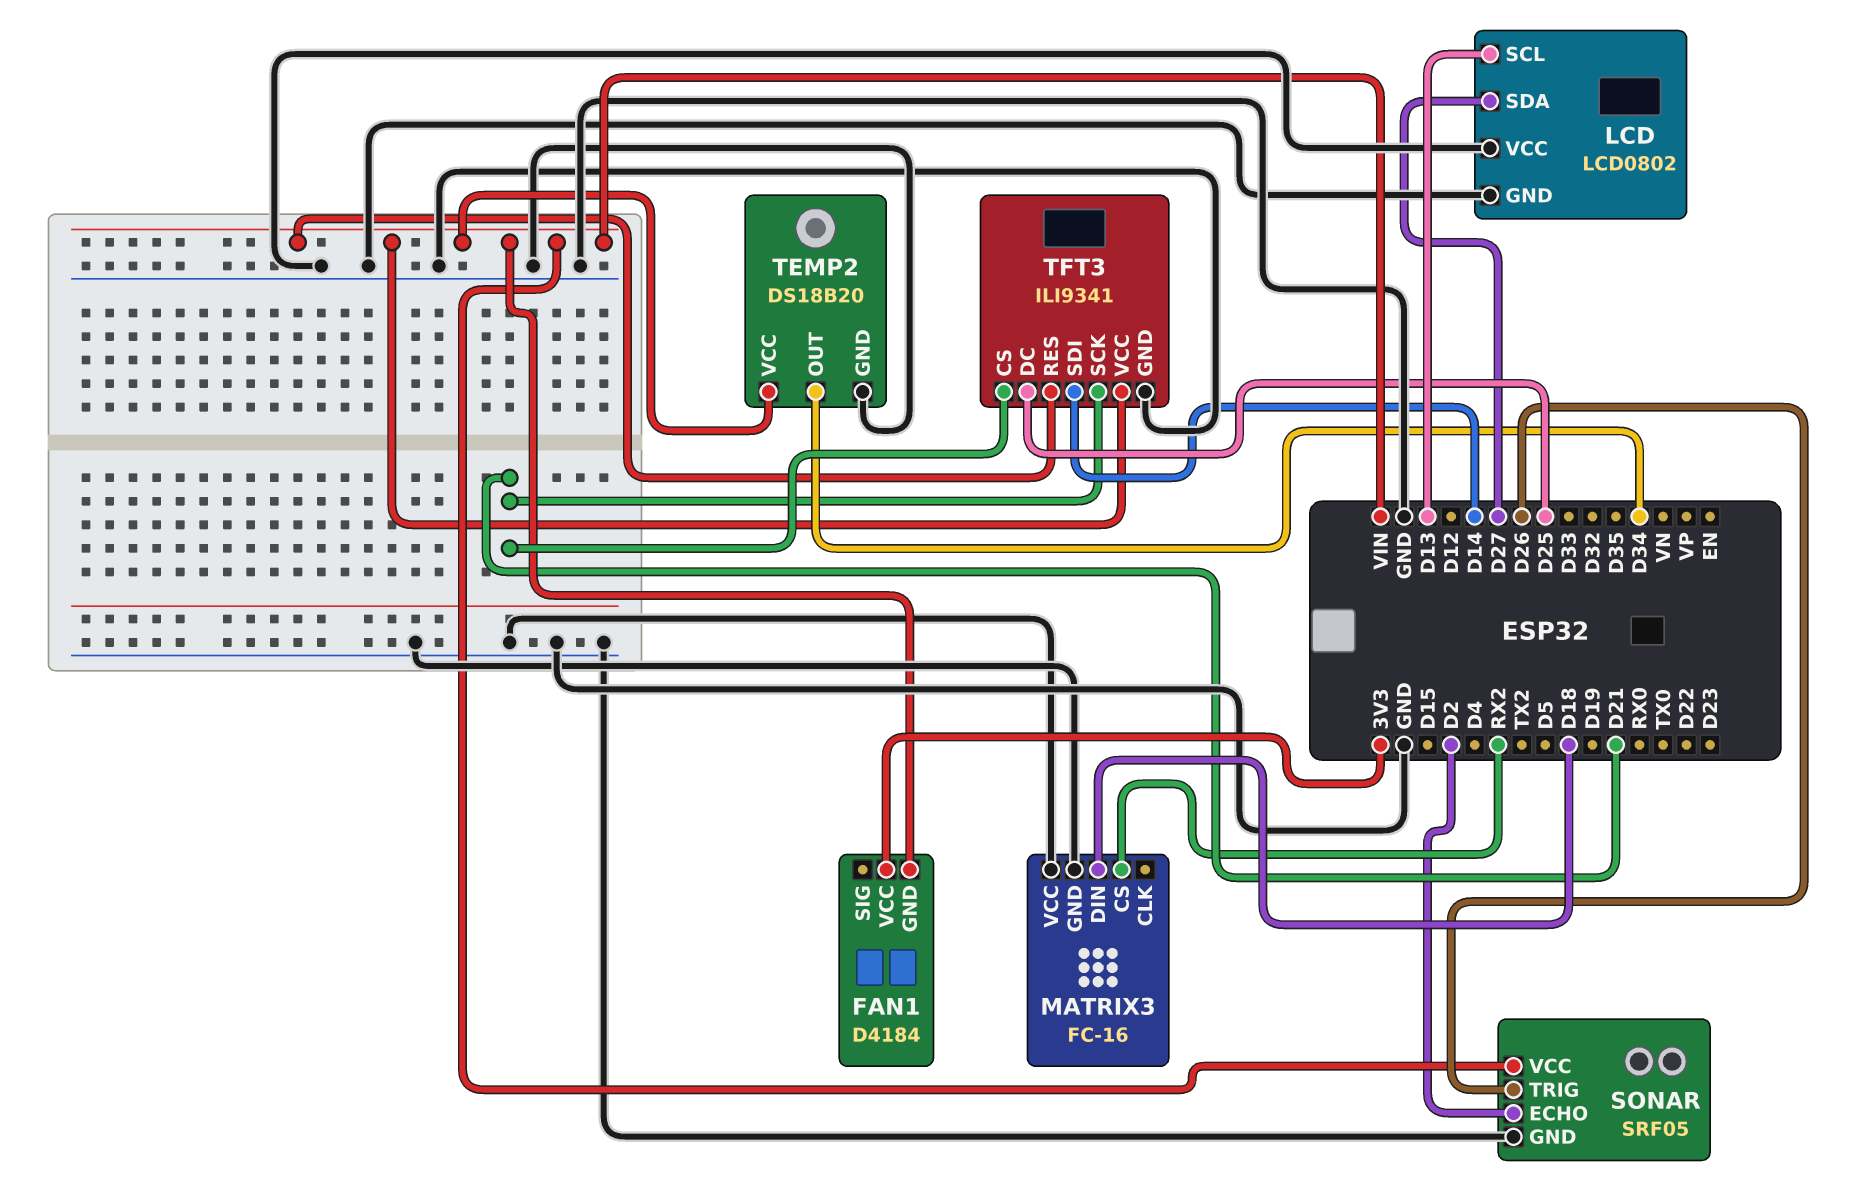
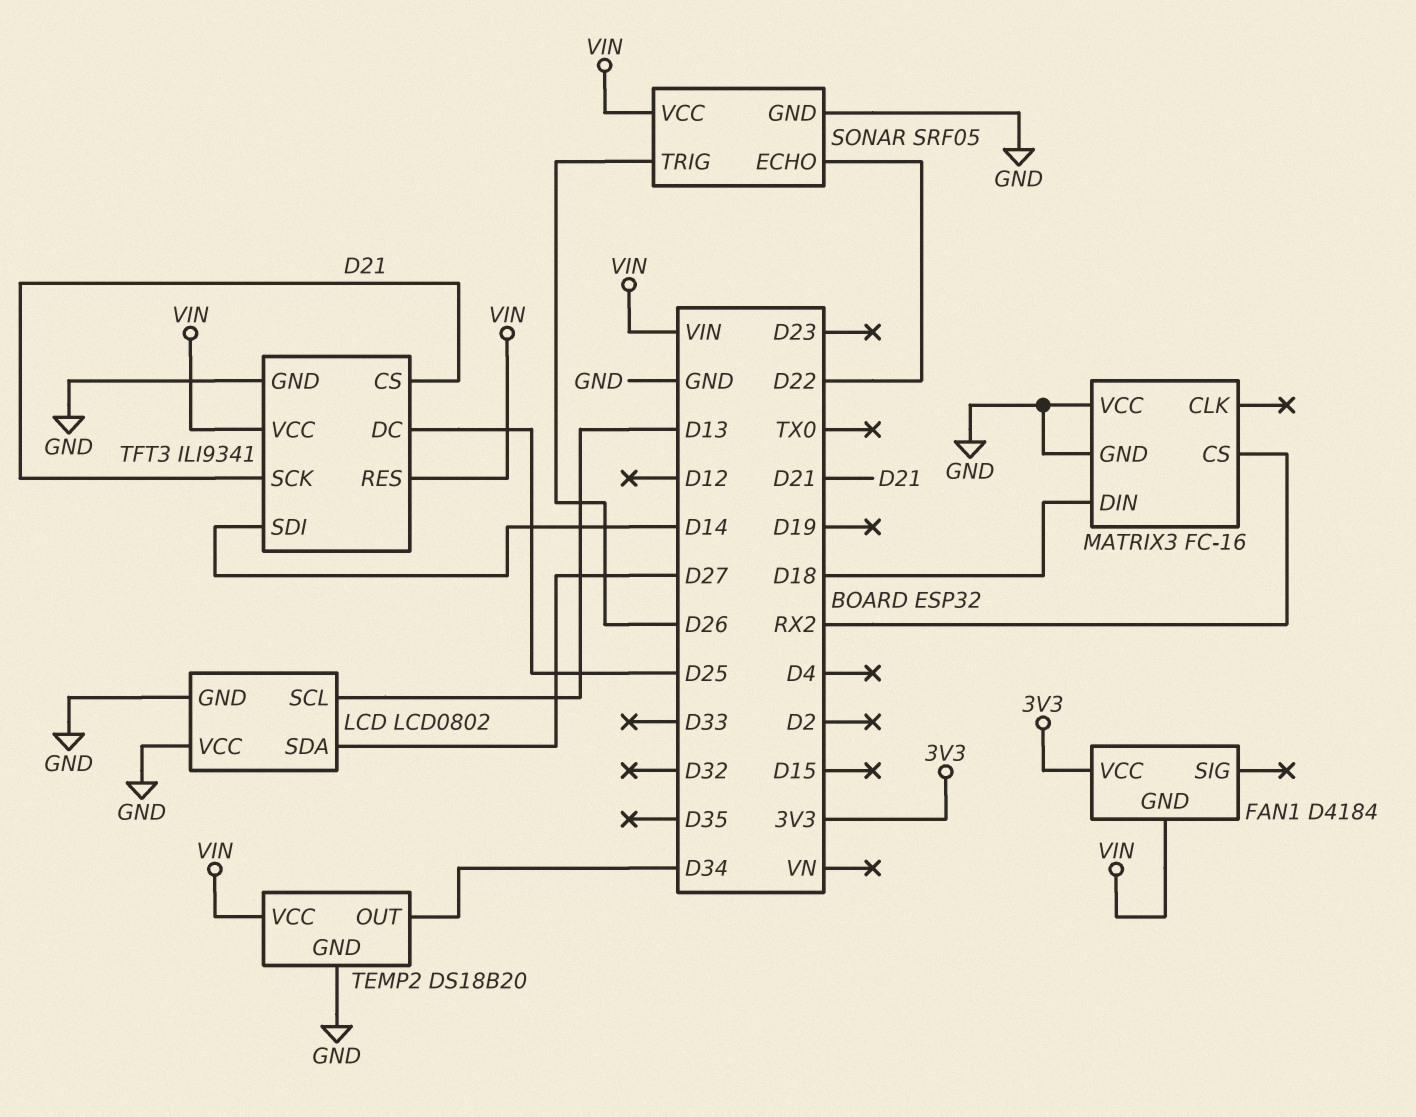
SONAR pin ECHO: D2 -> D22

